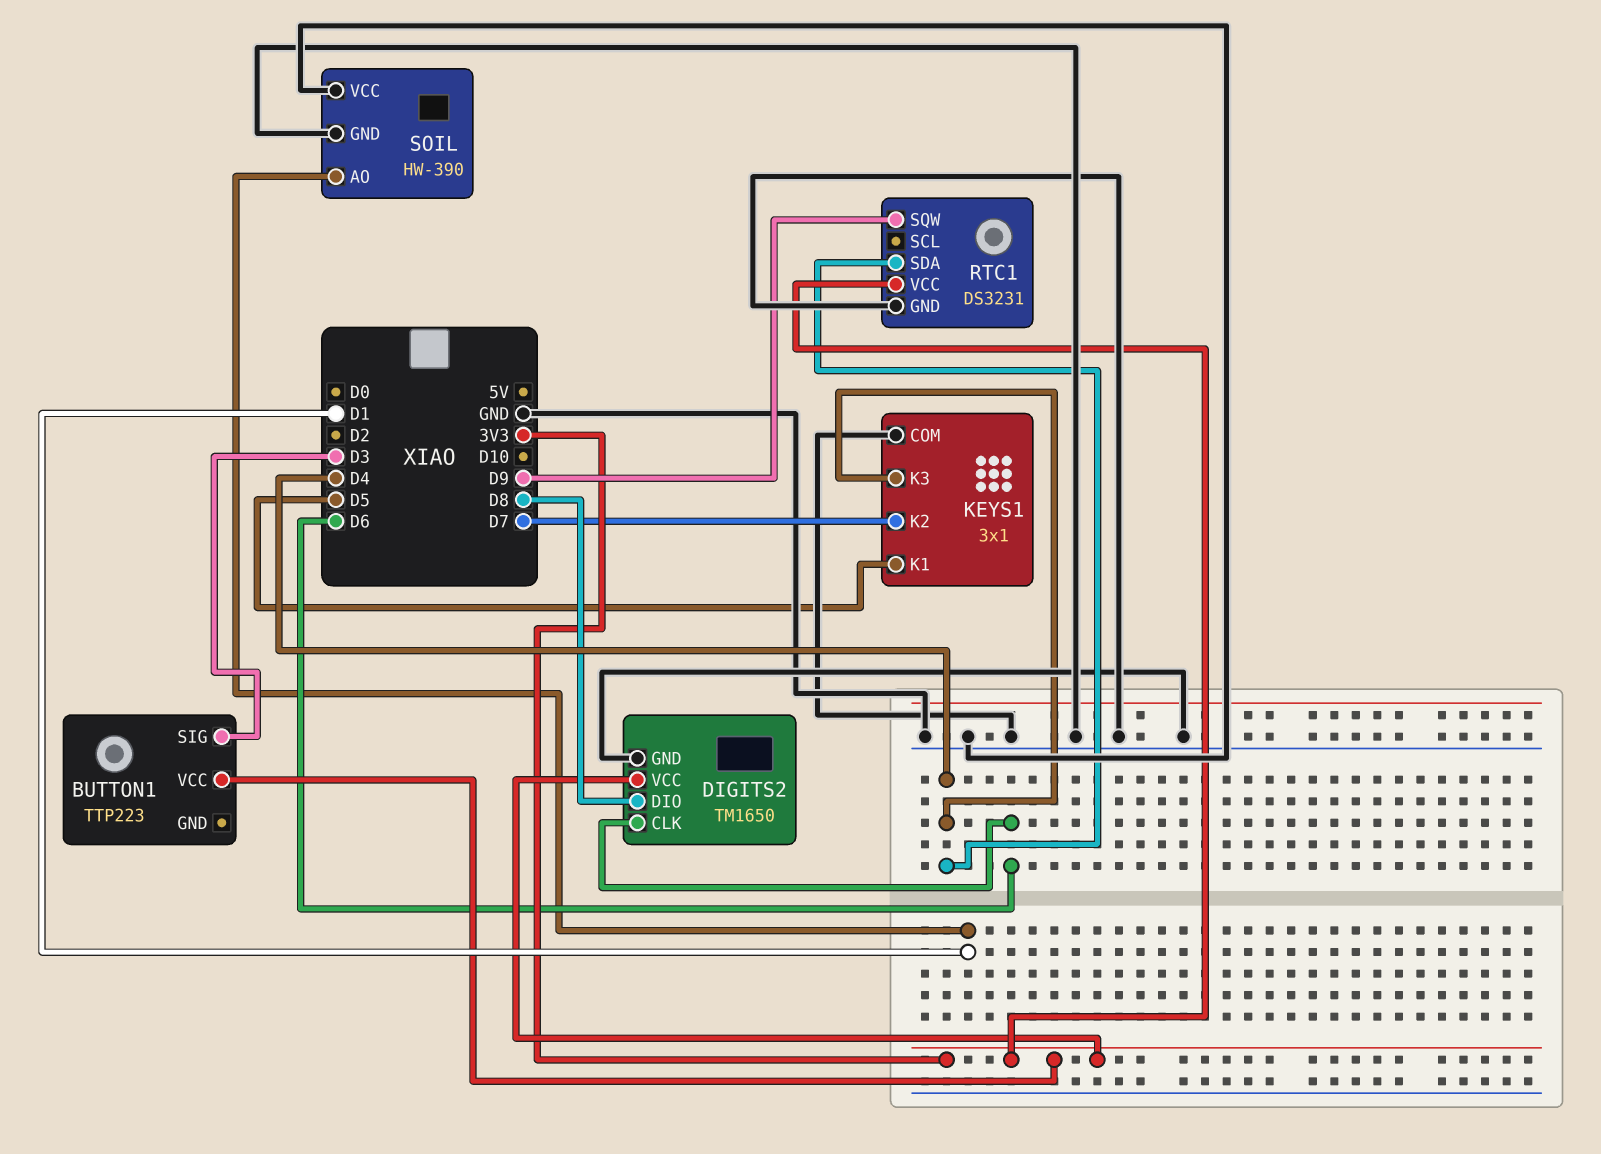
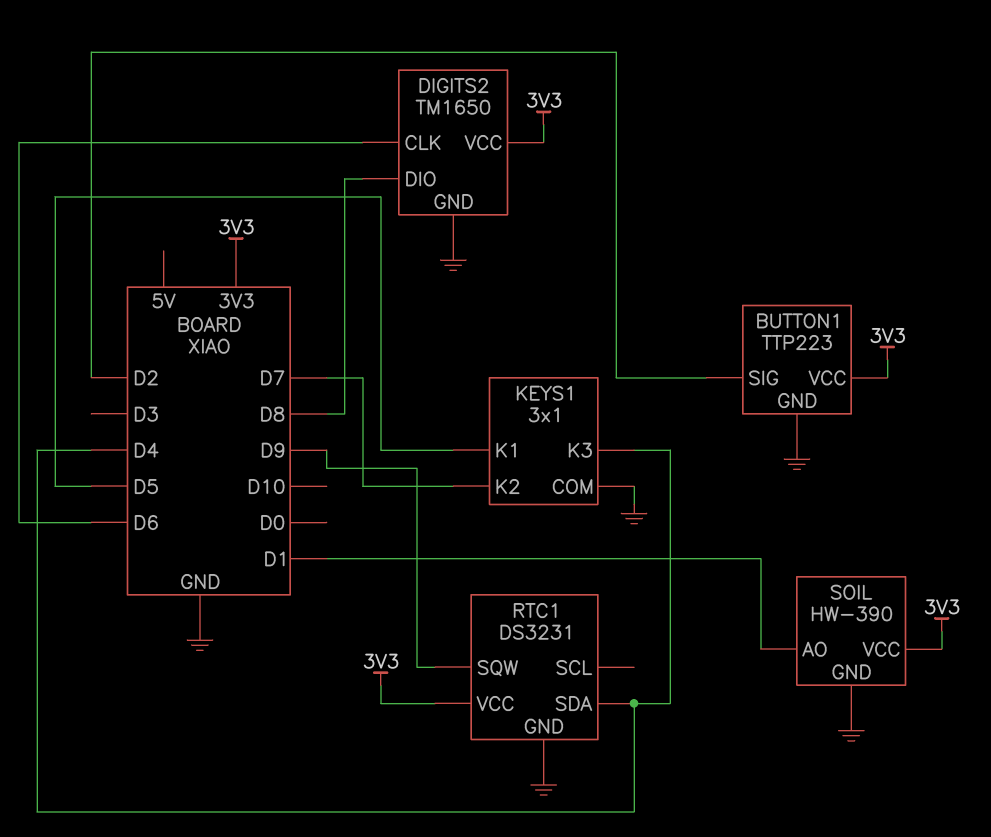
BUTTON1 pin GND: none -> GND
BUTTON1 pin SIG: D3 -> D2
SOIL pin VCC: GND -> 3V3

